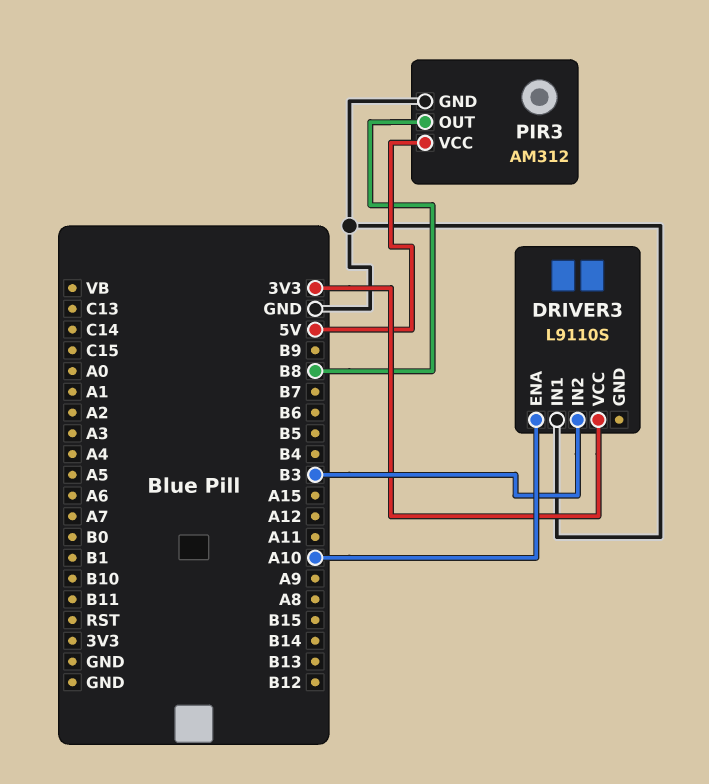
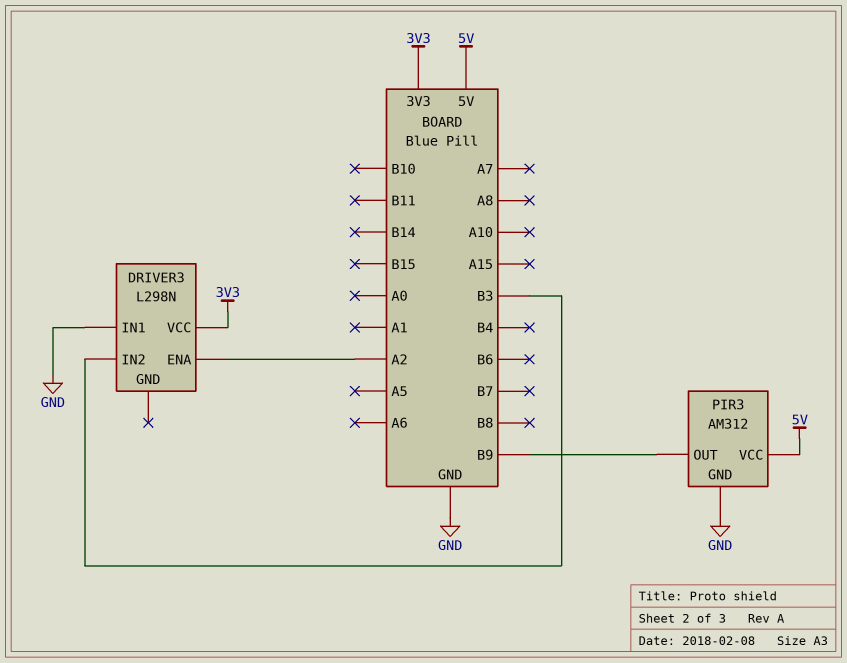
DRIVER3: L9110S -> L298N
DRIVER3 pin ENA: A10 -> A2
PIR3 pin OUT: B8 -> B9

